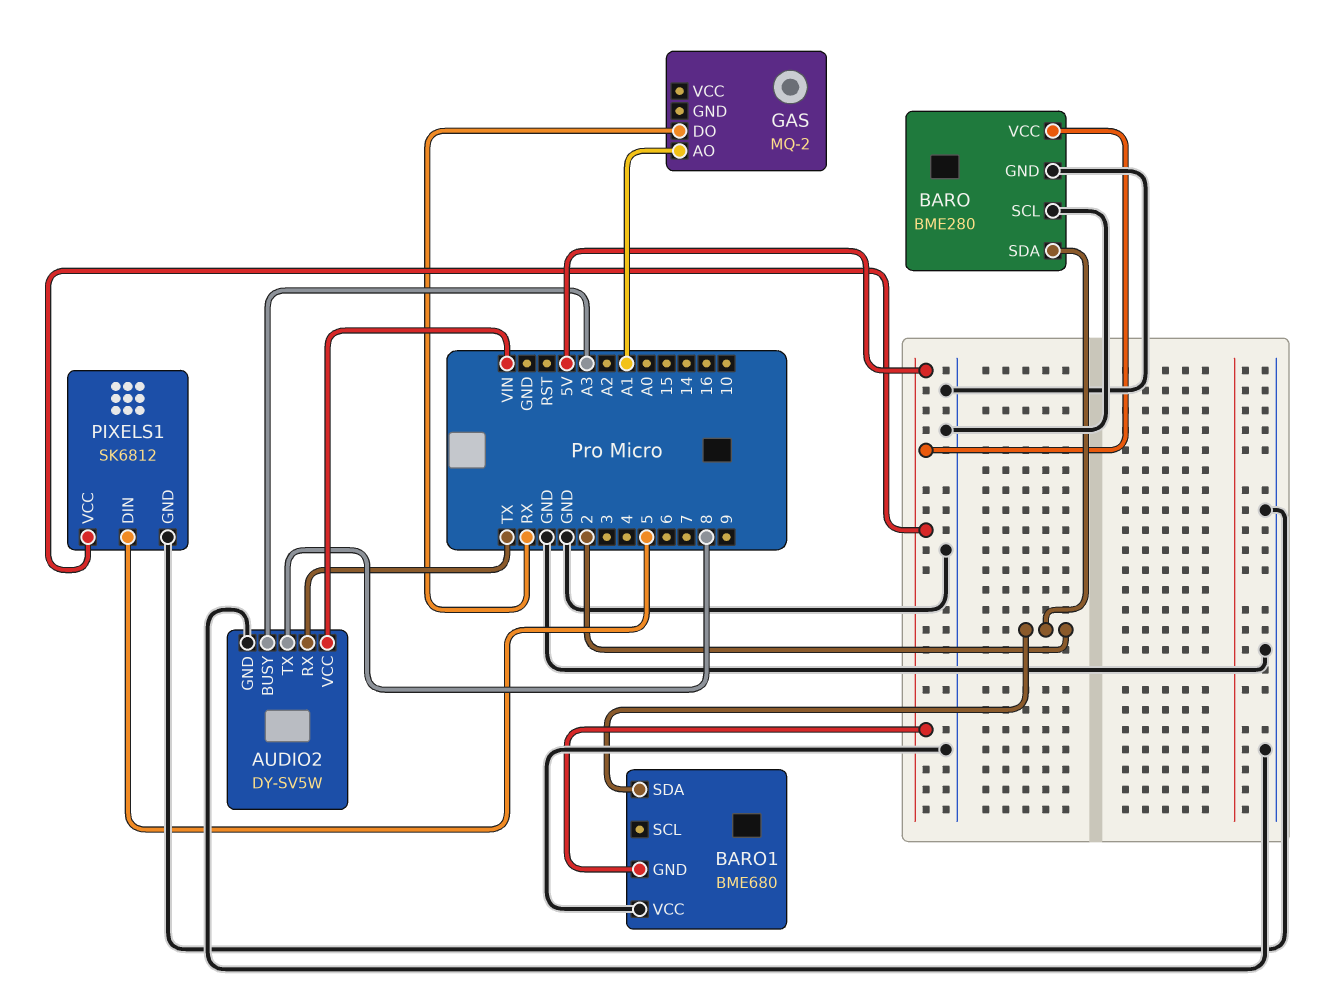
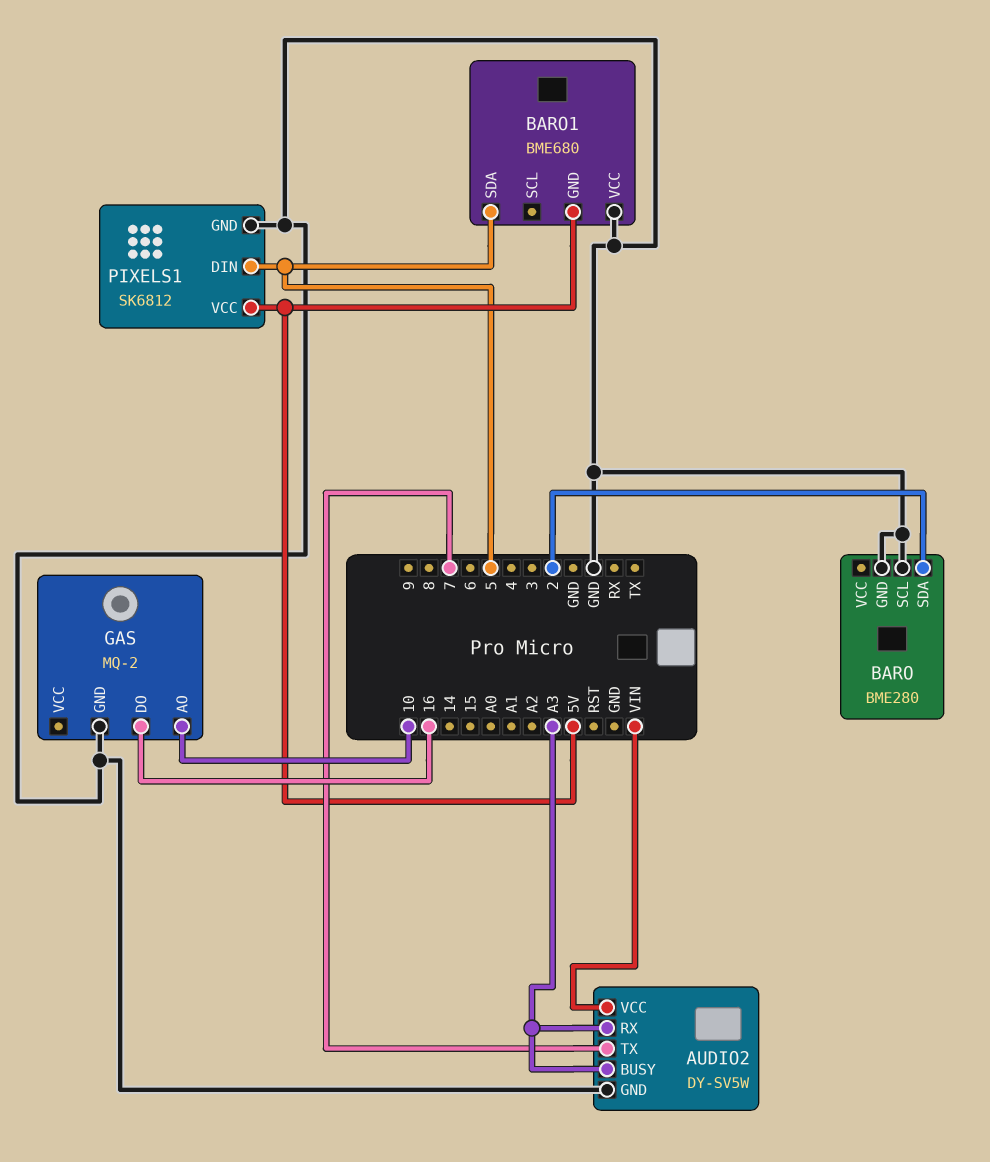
AUDIO2 pin RX: TX -> A3
AUDIO2 pin TX: 8 -> 7
BARO pin VCC: 5V -> none
BARO1 pin SDA: 2 -> 5
GAS pin AO: A1 -> 10
GAS pin DO: RX -> 16
GAS pin GND: none -> GND

